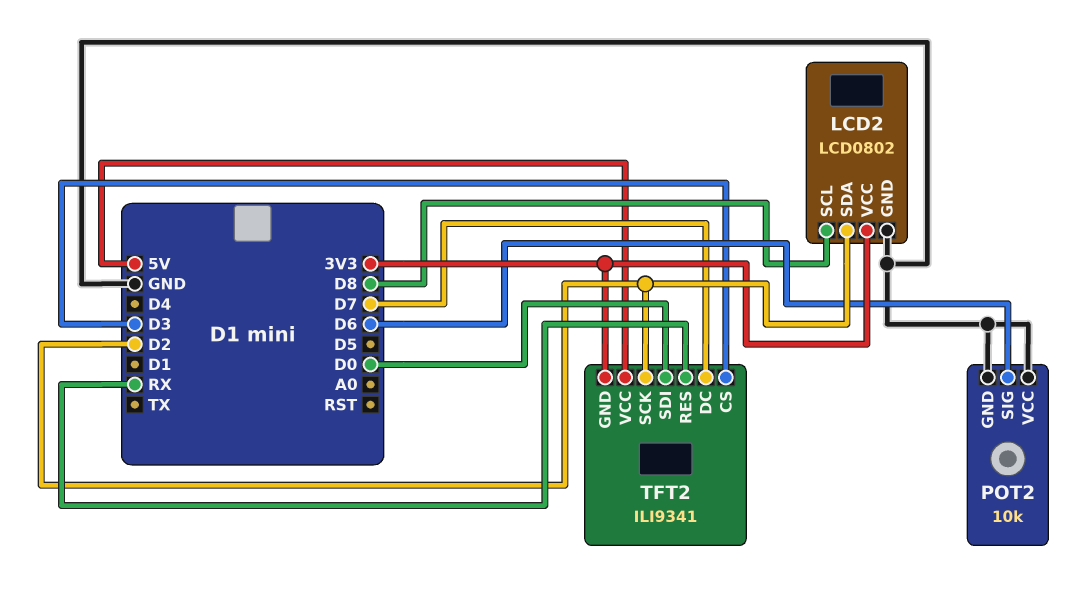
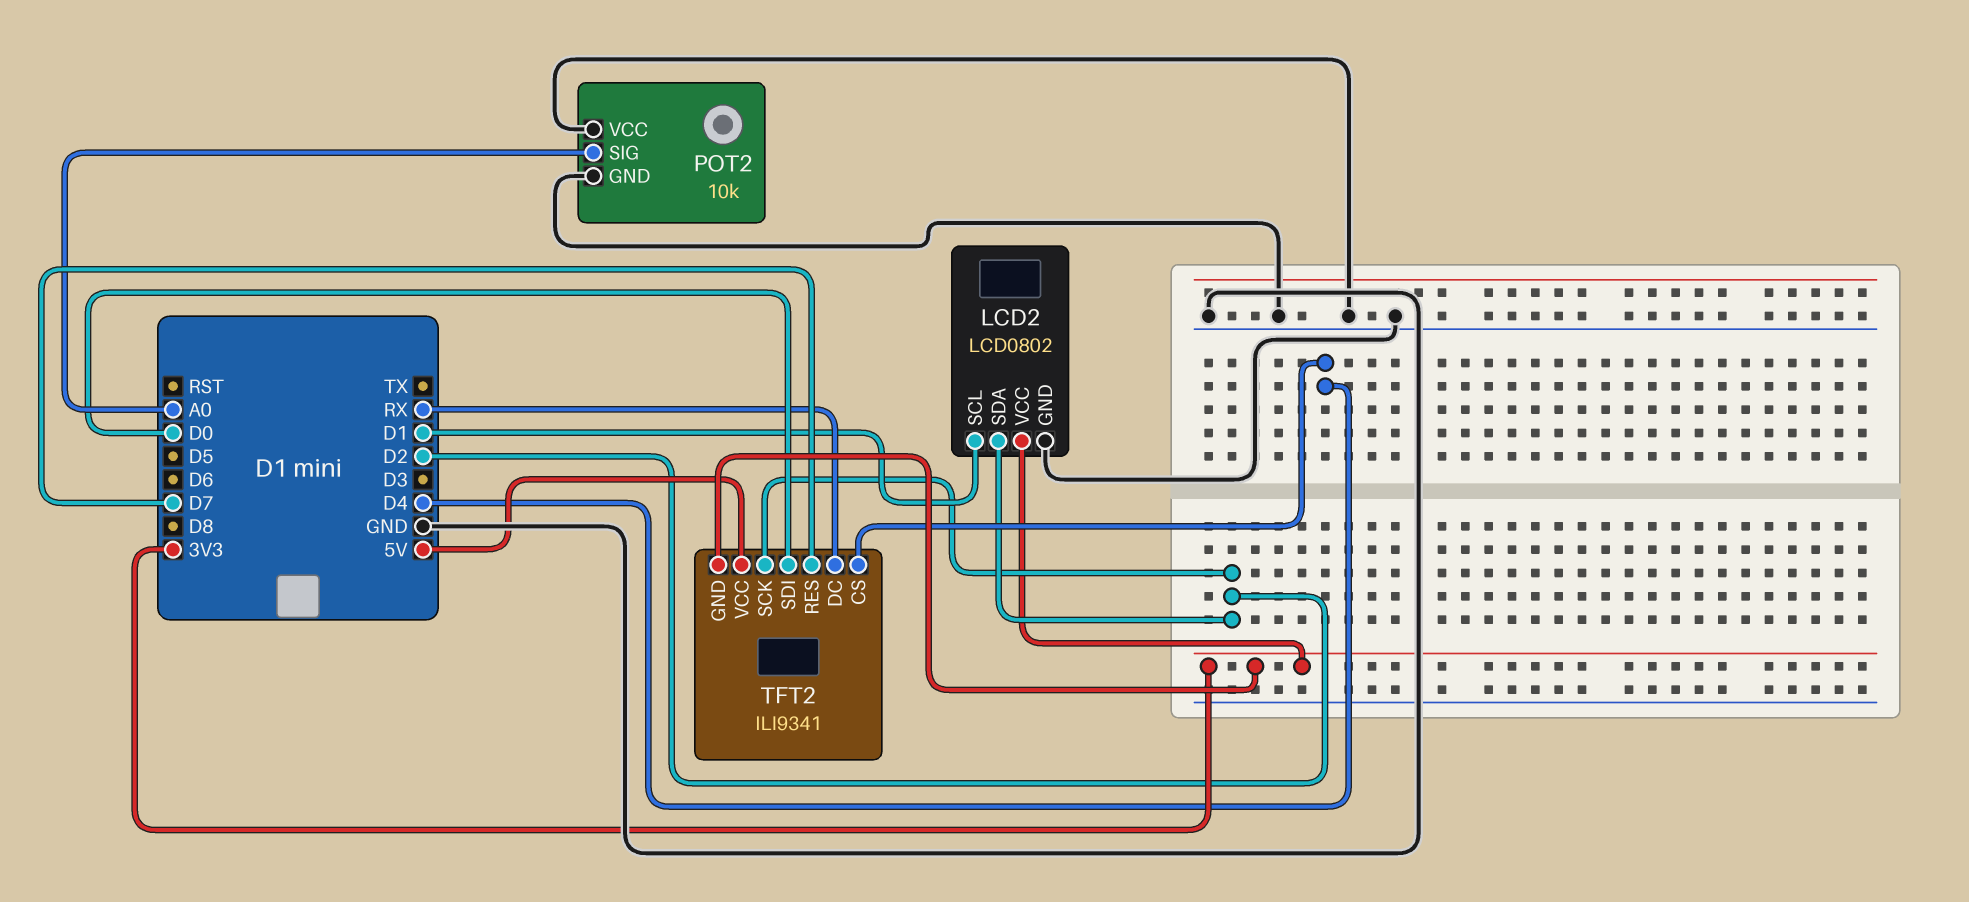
LCD2 pin SCL: D8 -> D1
POT2 pin SIG: D6 -> A0
TFT2 pin CS: D3 -> D4
TFT2 pin DC: D7 -> RX
TFT2 pin RES: RX -> D7

